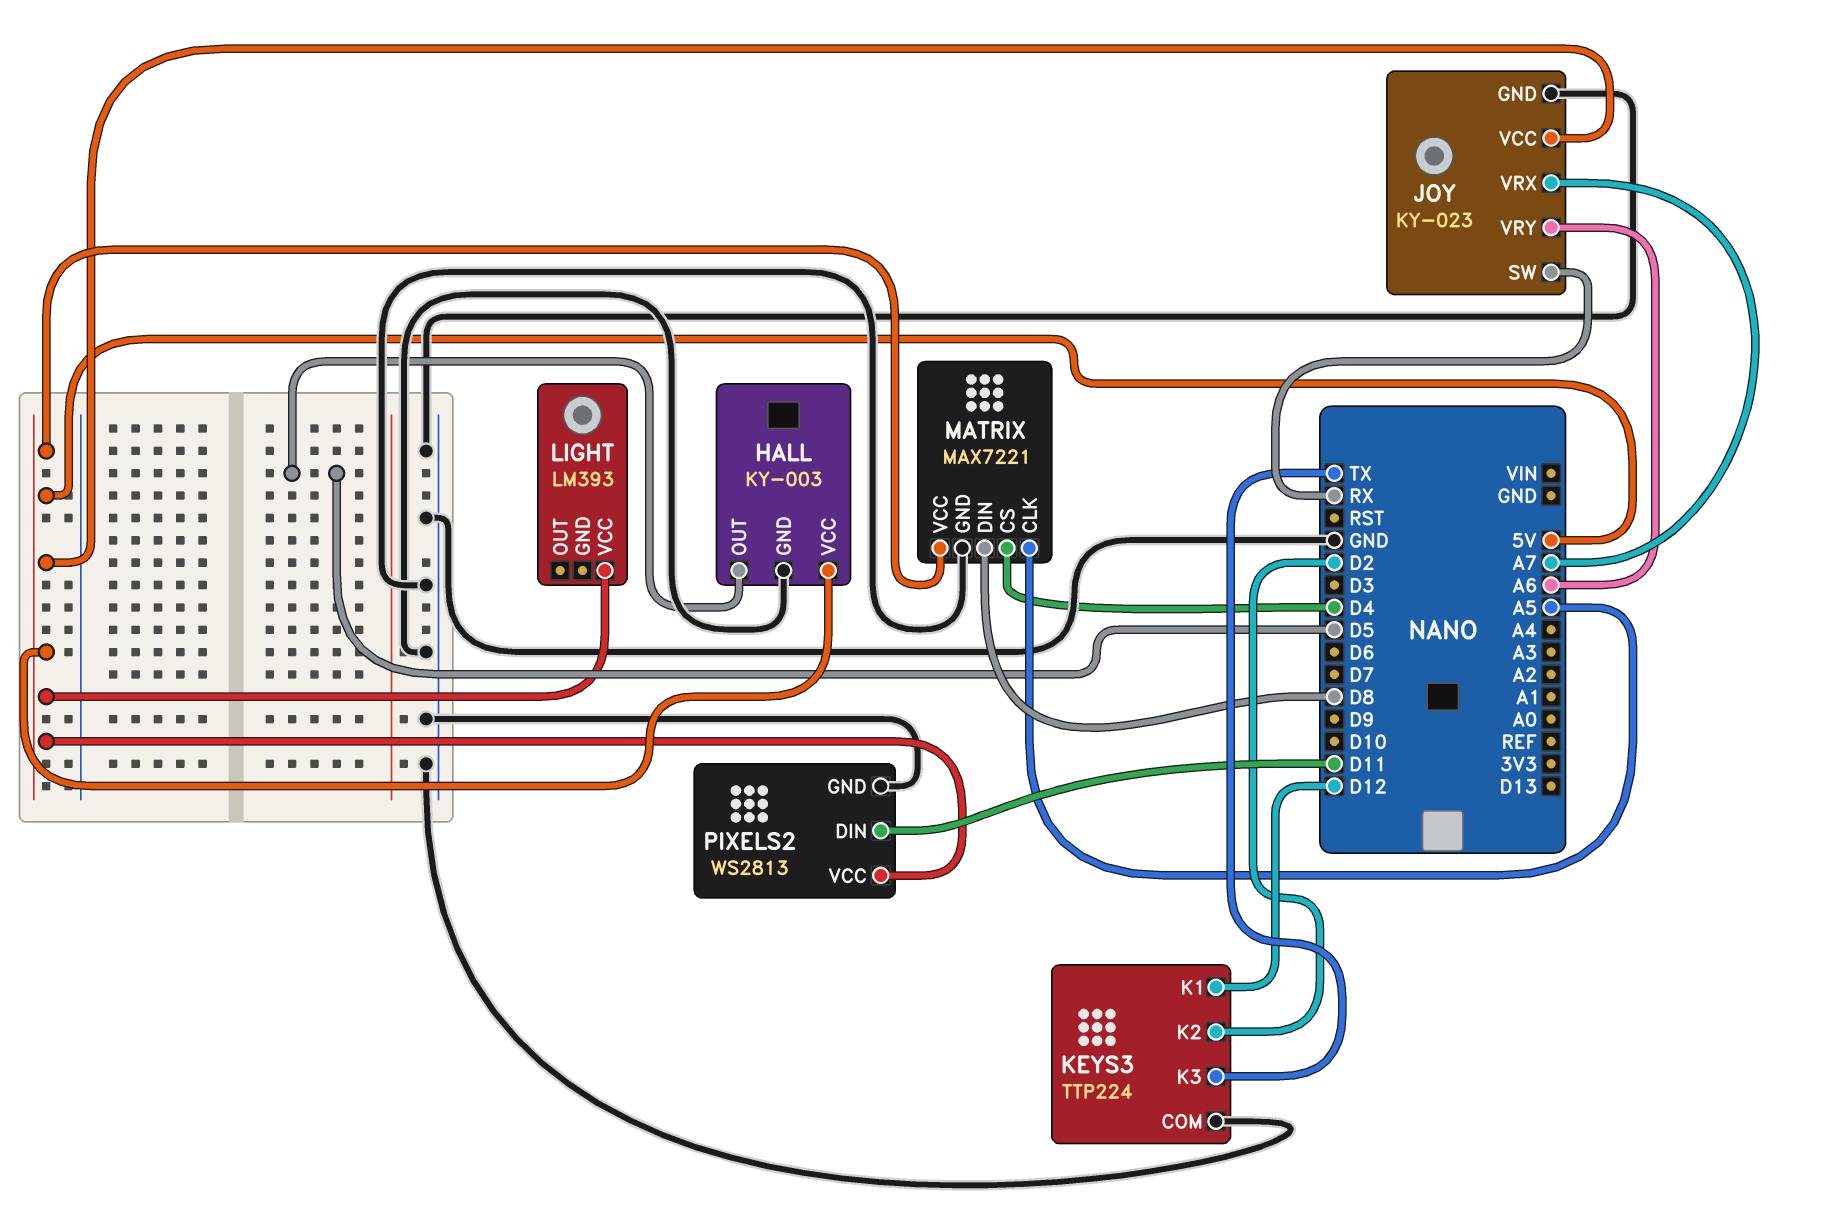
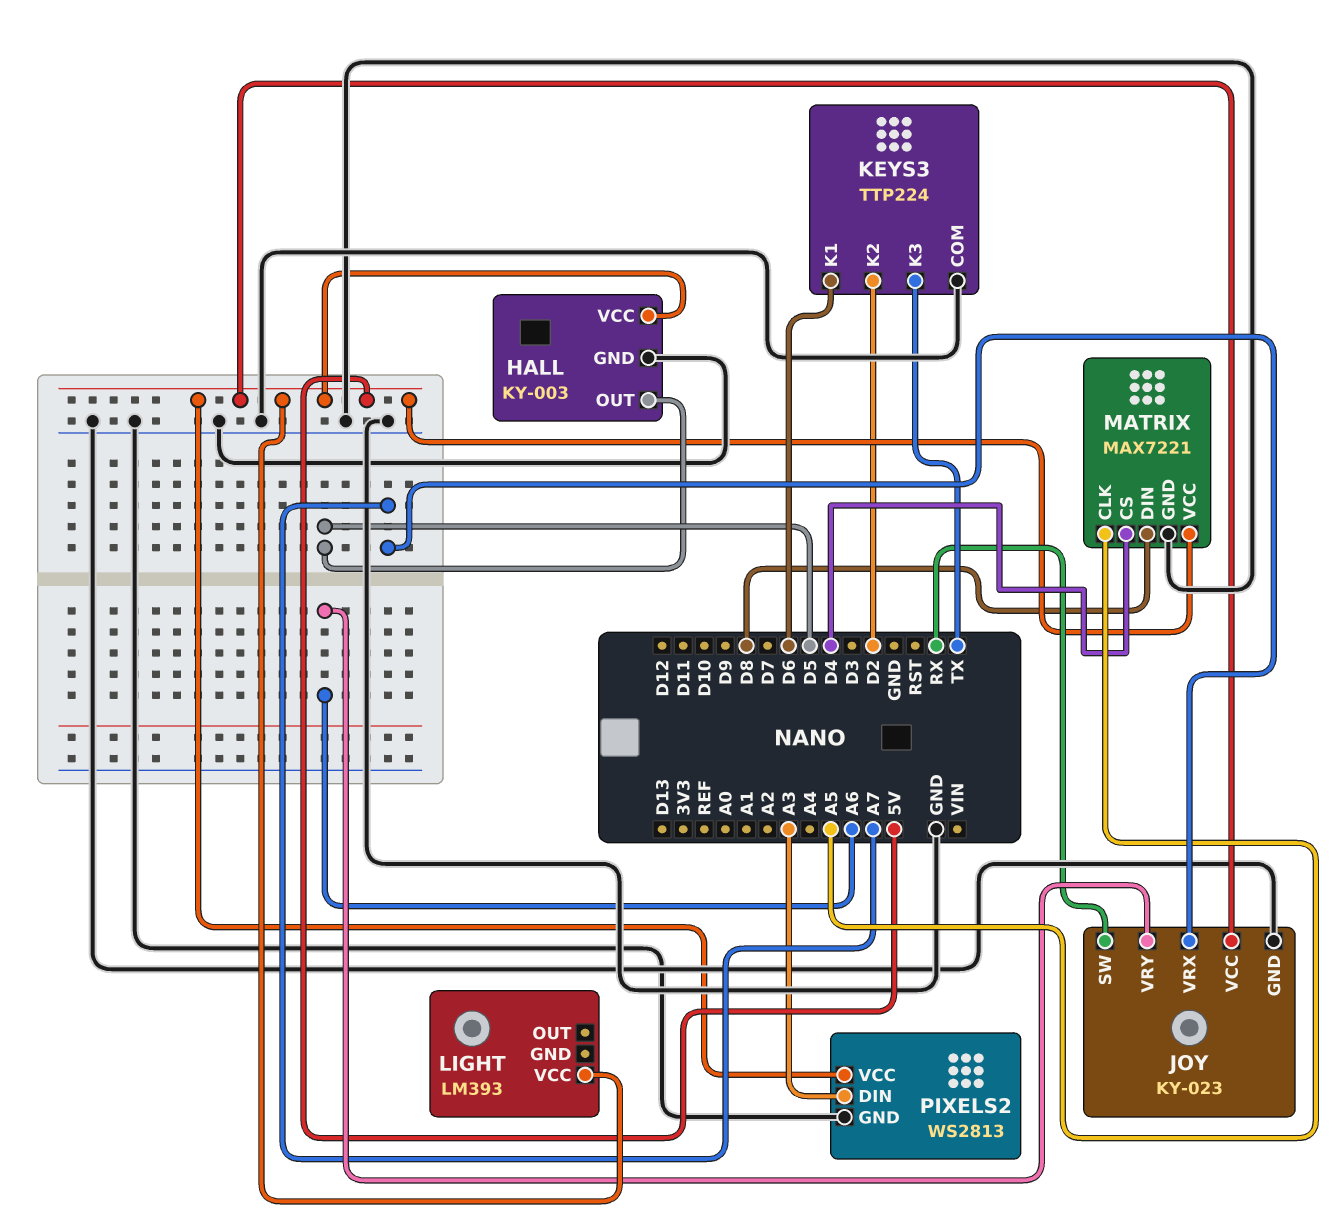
KEYS3 pin K1: D12 -> D6
PIXELS2 pin DIN: D11 -> A3

